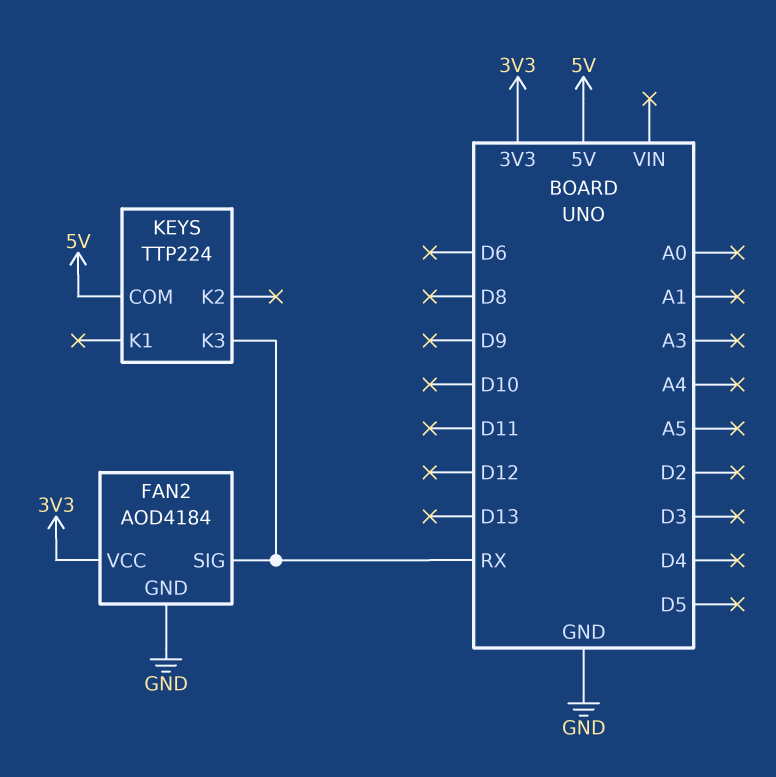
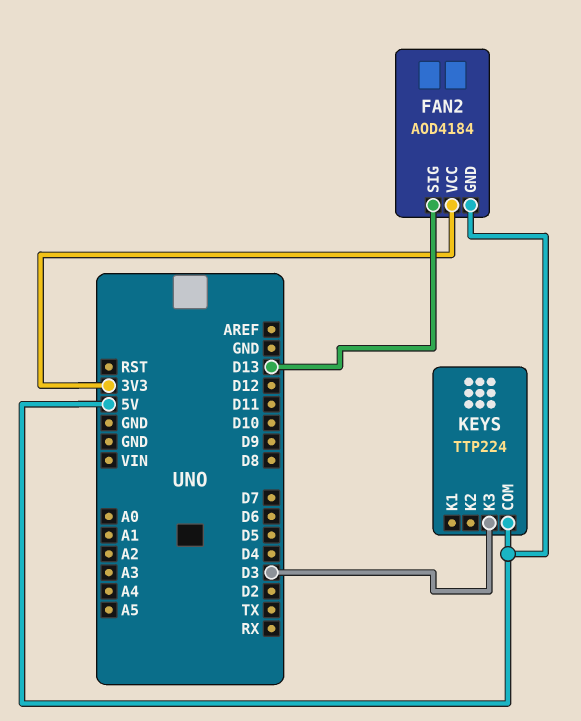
FAN2 pin GND: GND -> 5V
FAN2 pin SIG: RX -> D13
KEYS pin K3: RX -> D3

